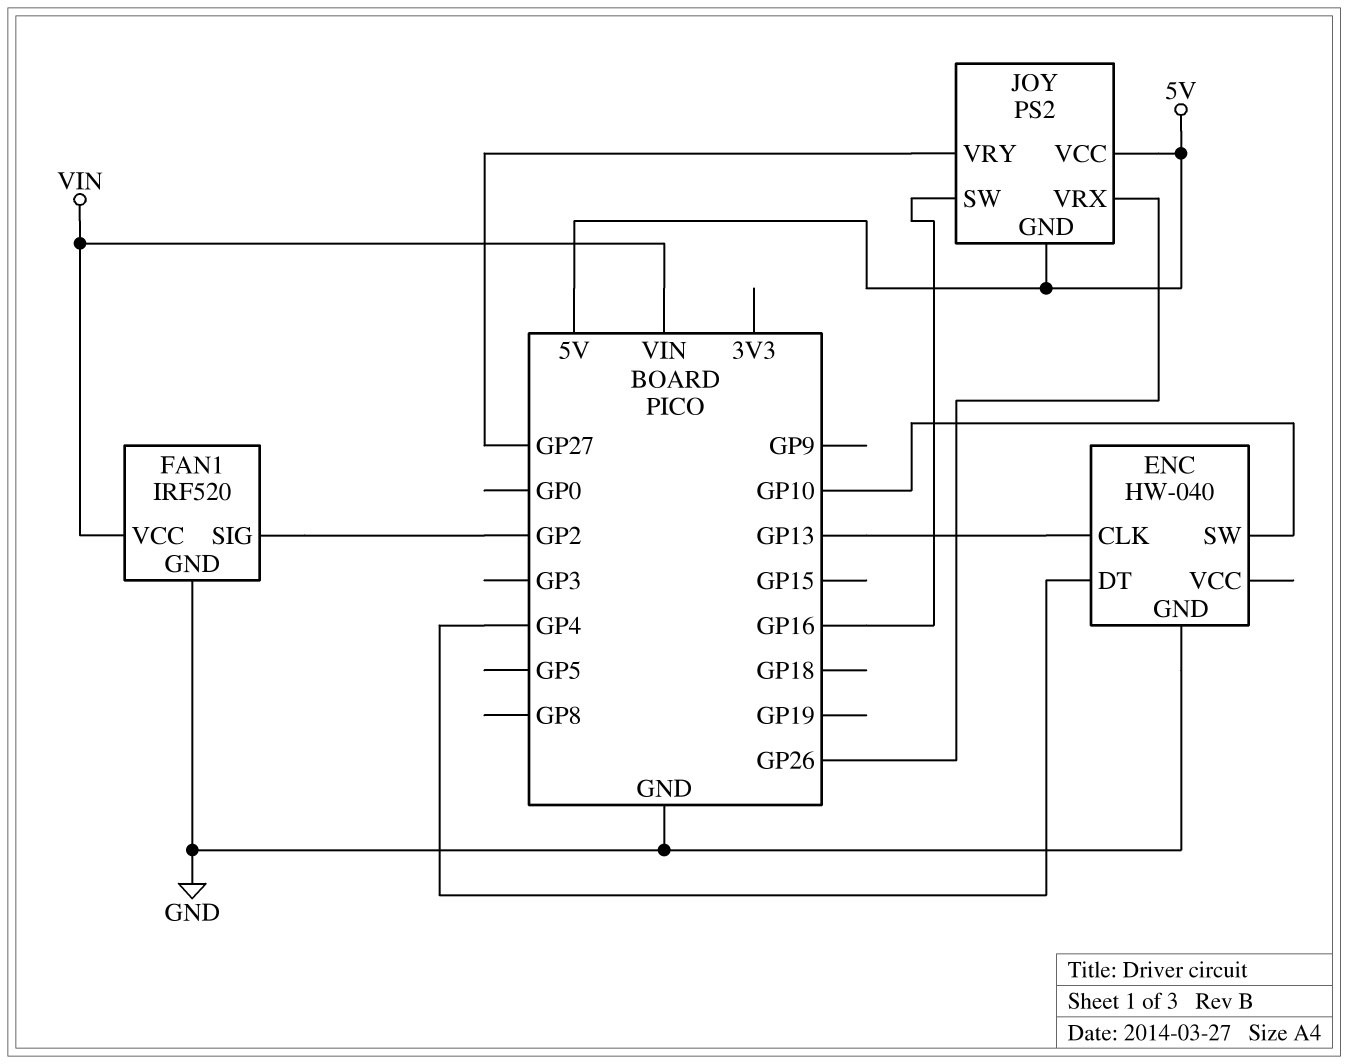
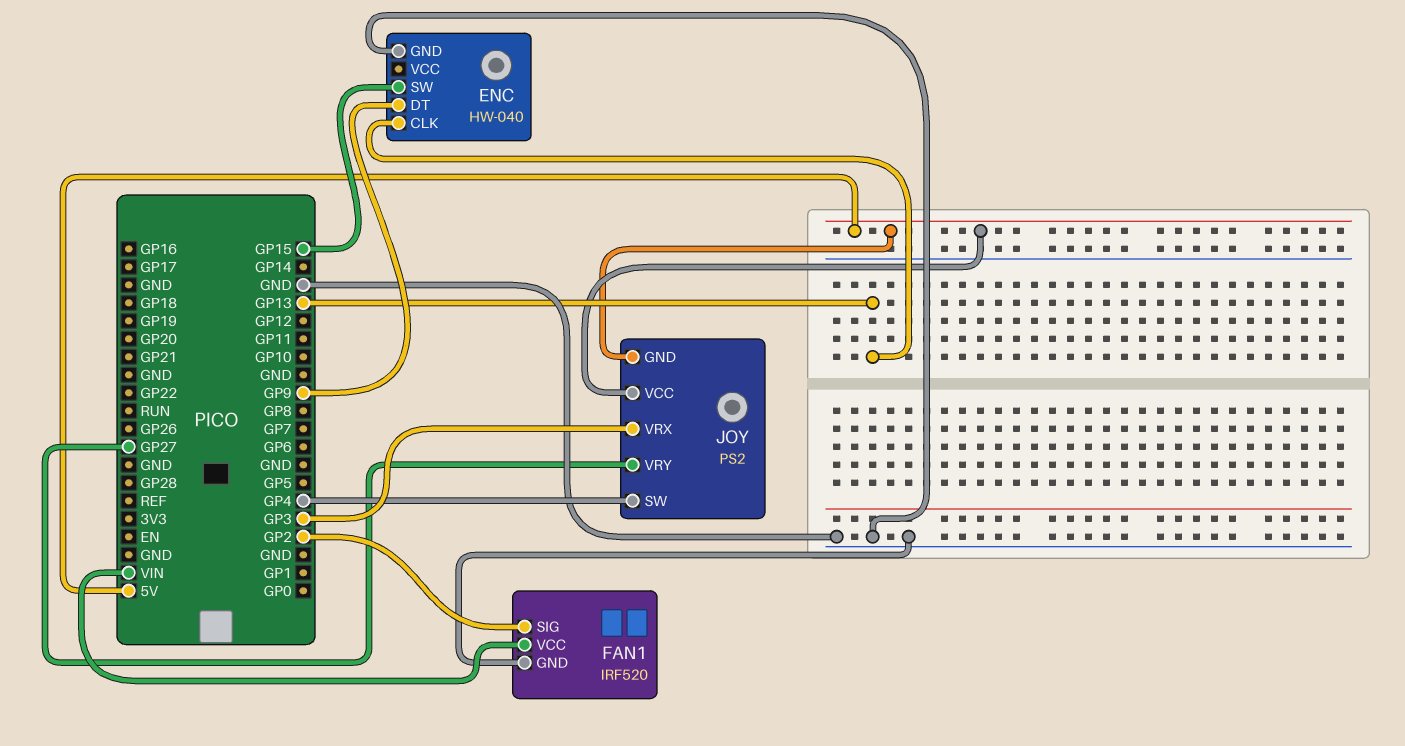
ENC pin DT: GP4 -> GP9
ENC pin SW: GP10 -> GP15
JOY pin SW: GP16 -> GP4
JOY pin VRX: GP26 -> GP3

